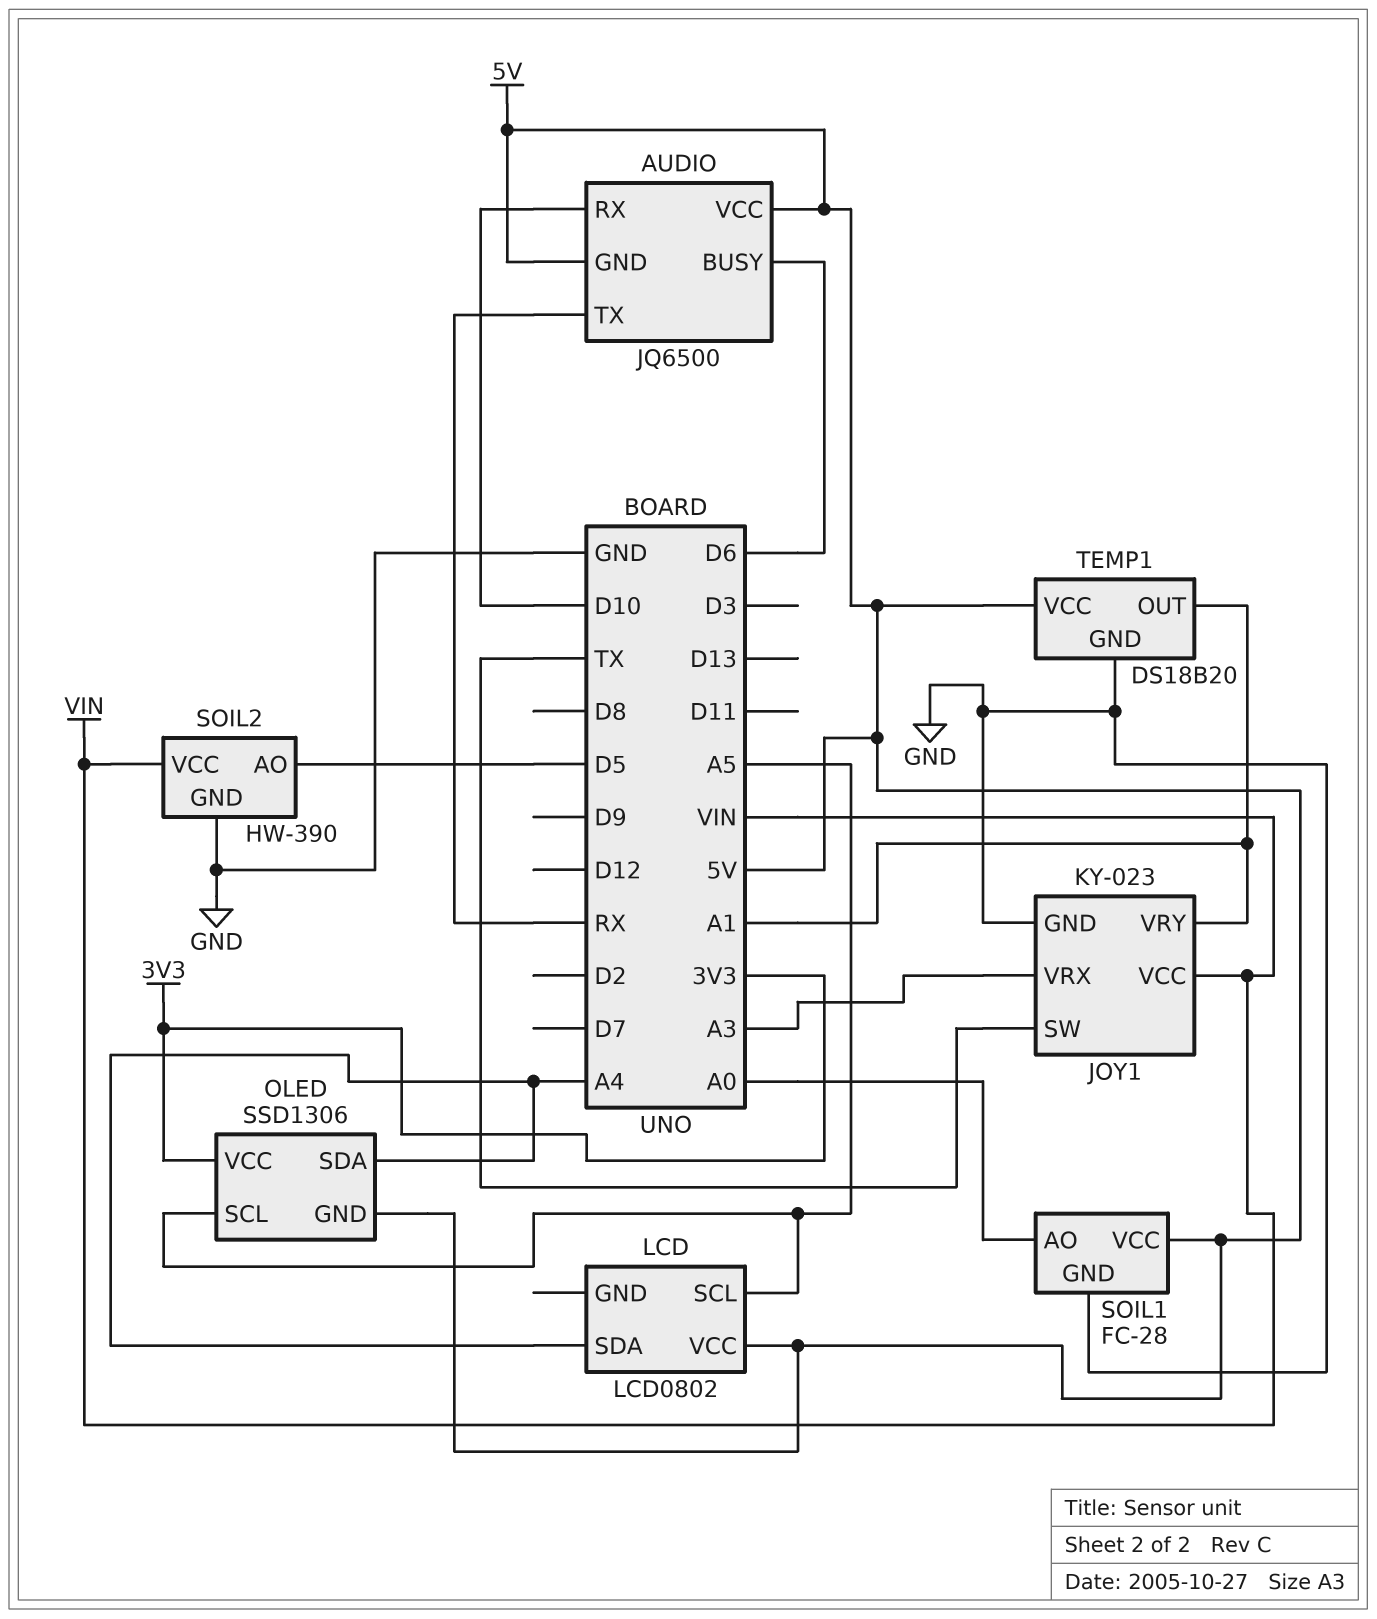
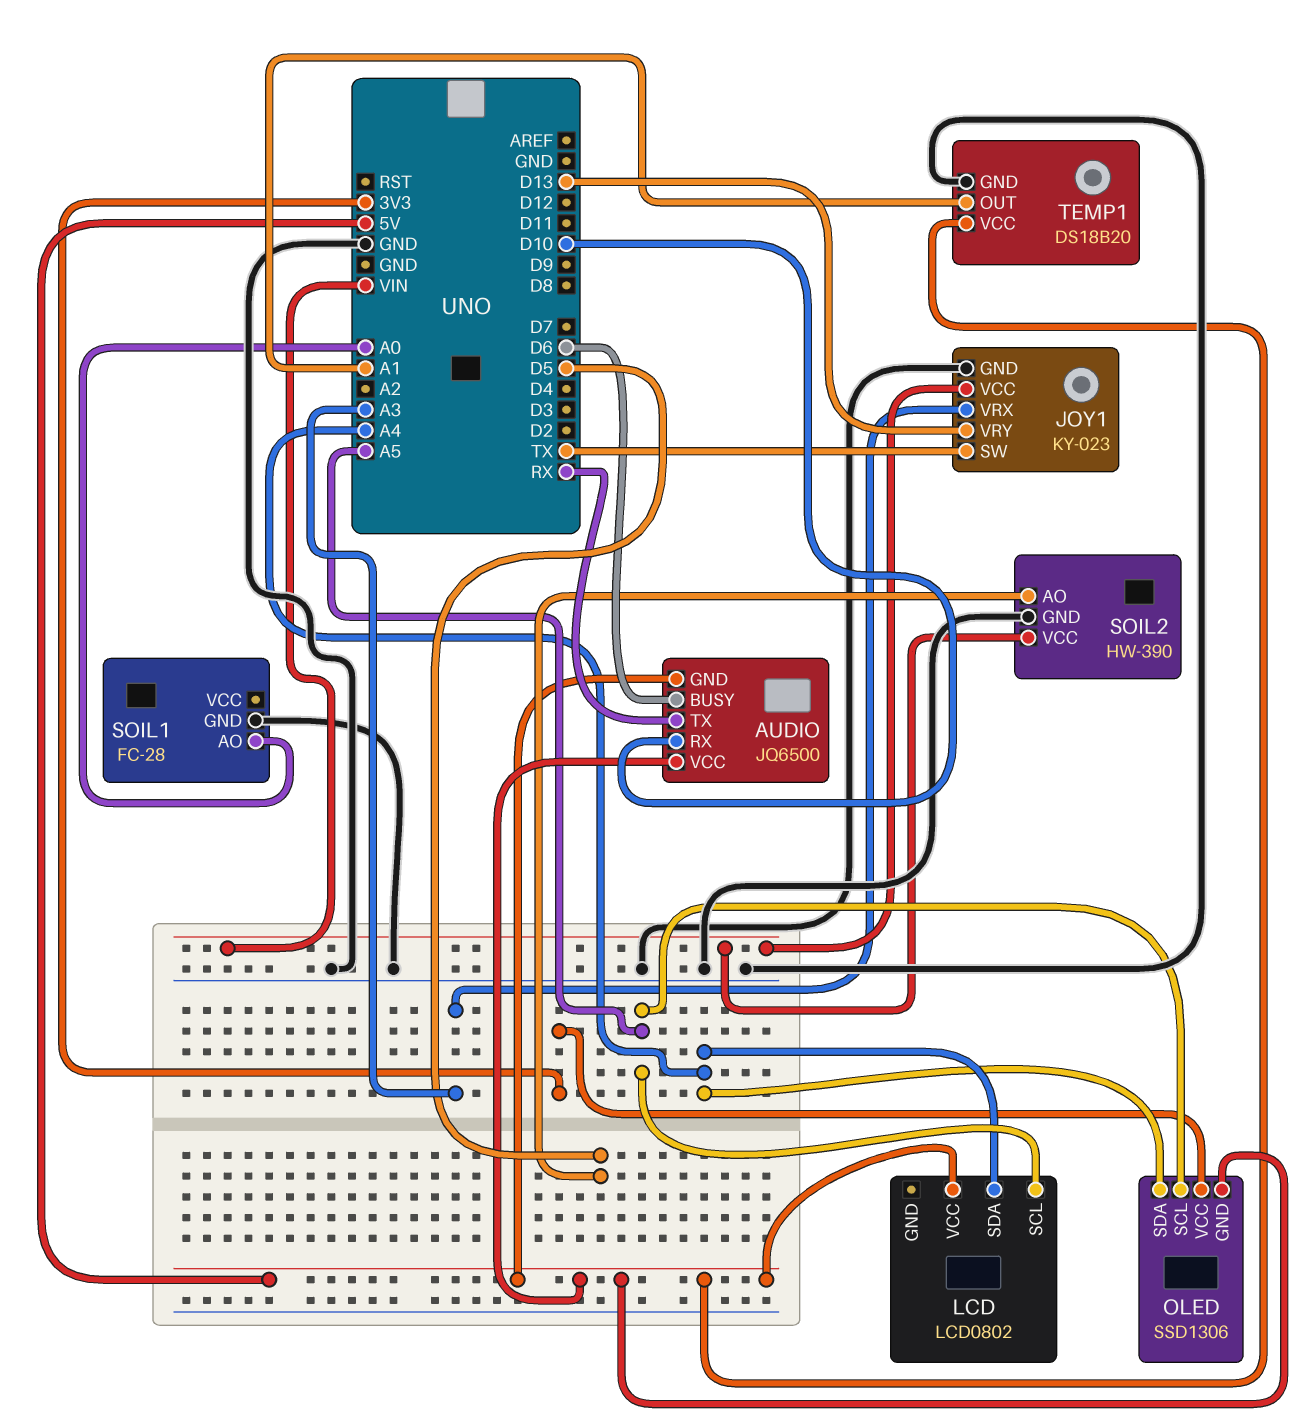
JOY1 pin VRY: A1 -> D13
SOIL1 pin VCC: 5V -> none

